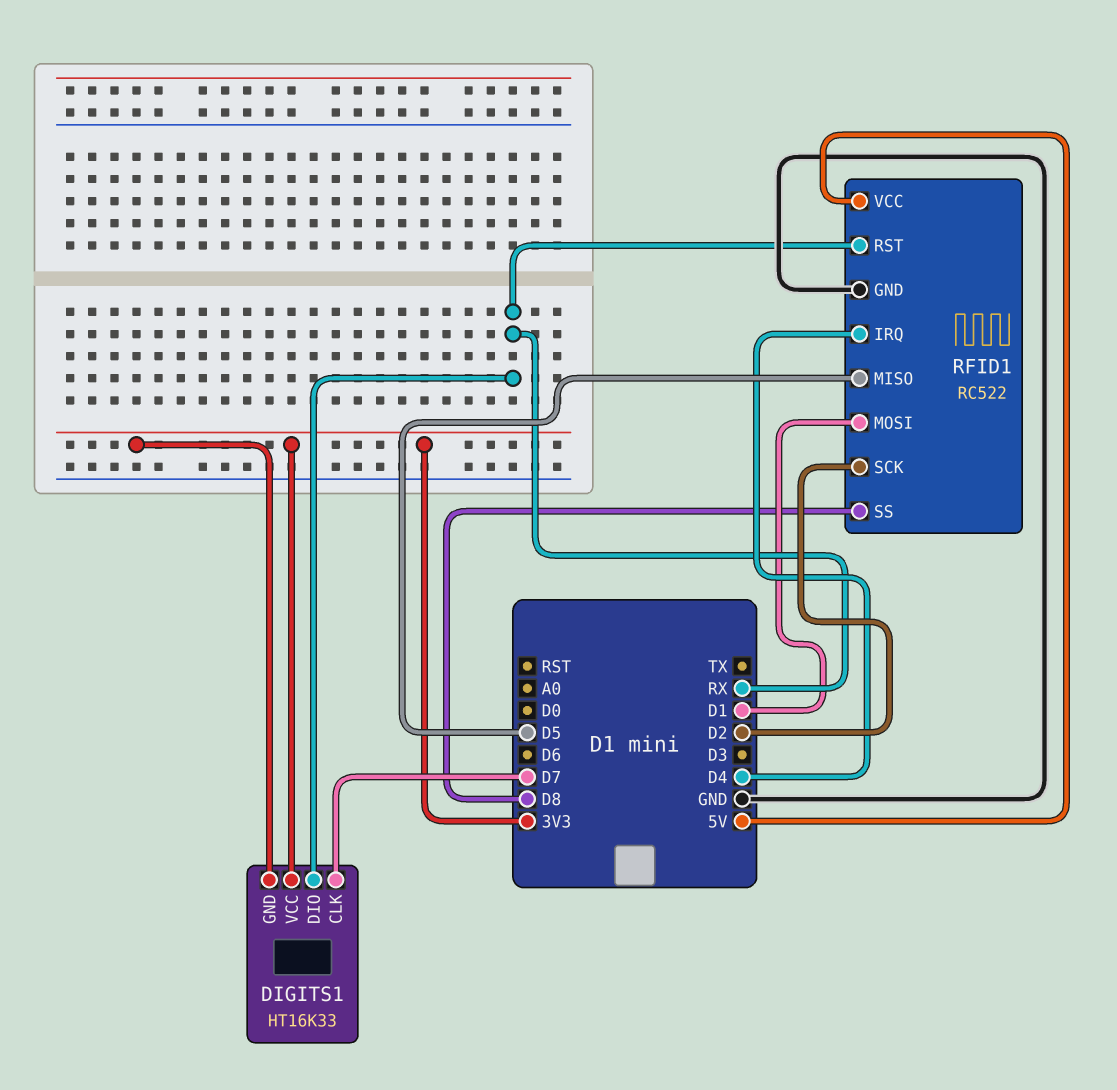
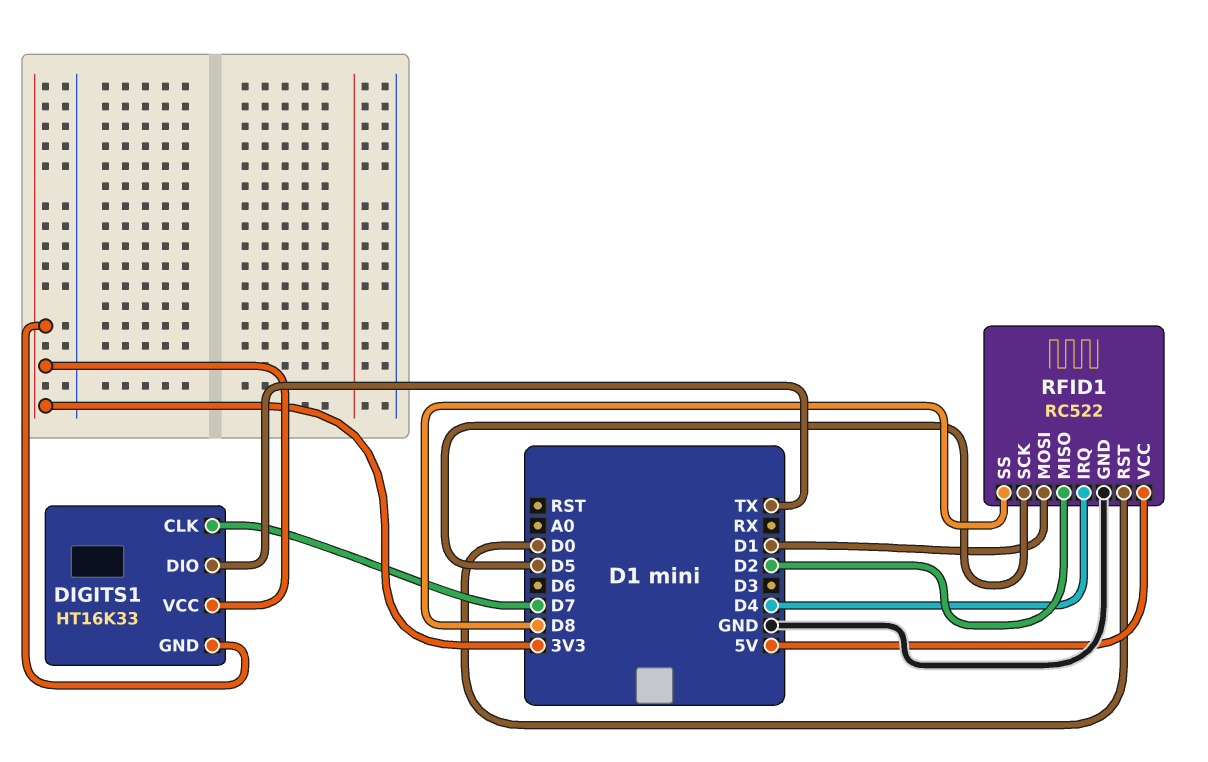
DIGITS1 pin DIO: RX -> TX
RFID1 pin MISO: D5 -> D2
RFID1 pin RST: RX -> D0
RFID1 pin SCK: D2 -> D5

